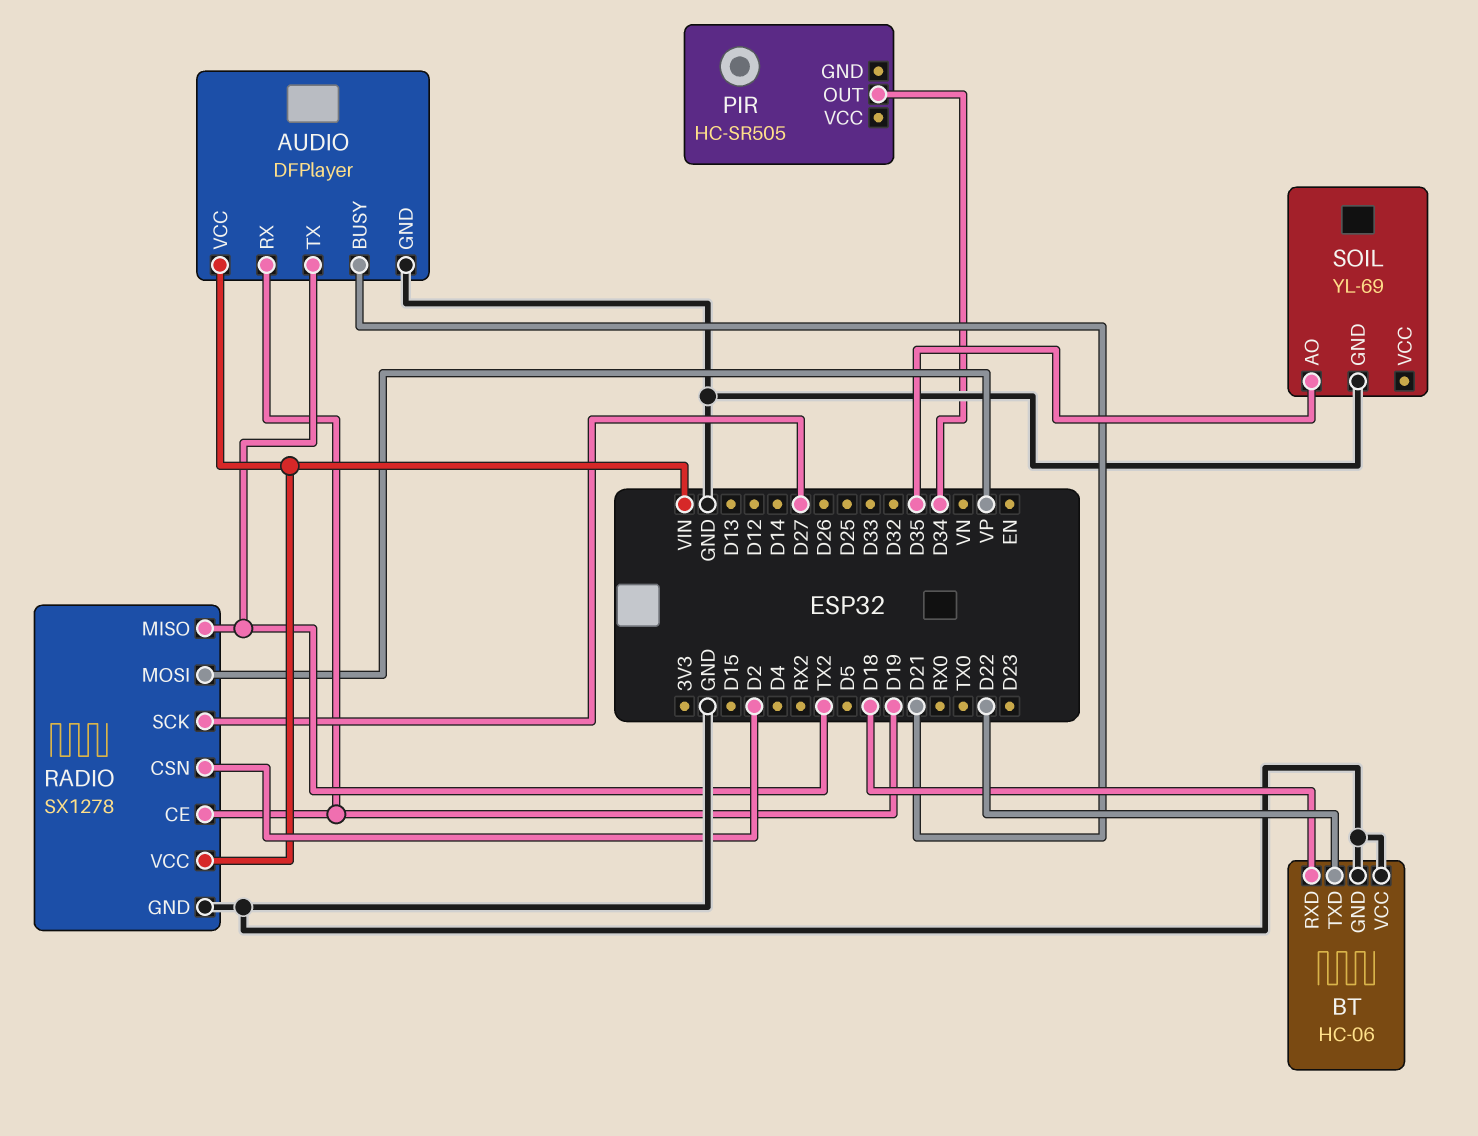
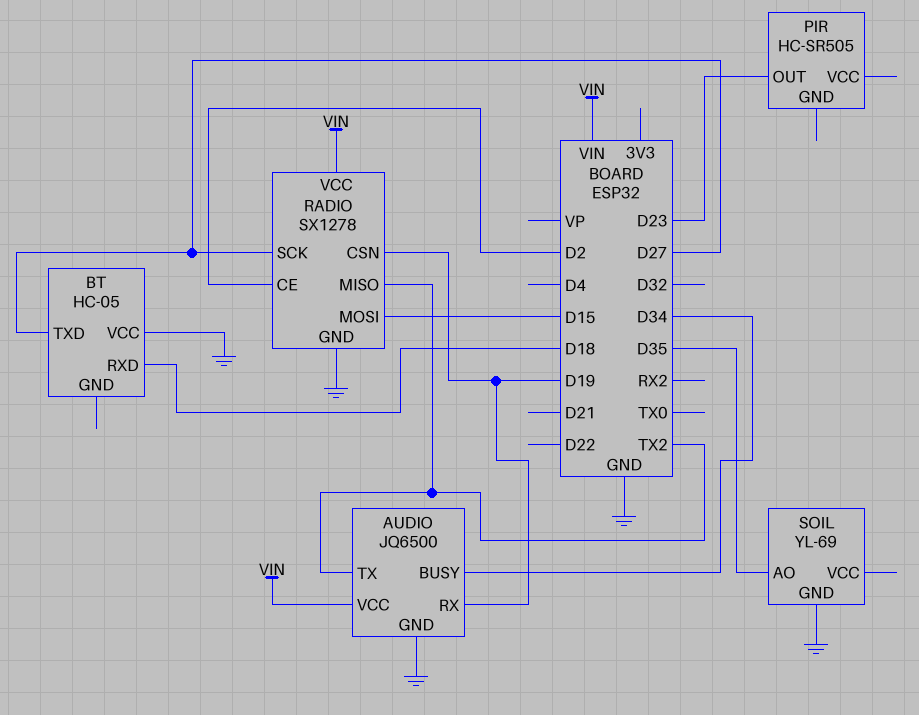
AUDIO: DFPlayer -> JQ6500
AUDIO pin BUSY: D21 -> D34
BT: HC-06 -> HC-05
BT pin GND: GND -> none
BT pin TXD: D22 -> D27
PIR pin OUT: D34 -> D23
RADIO pin CE: D19 -> D2
RADIO pin CSN: D2 -> D19
RADIO pin MOSI: VP -> D15

